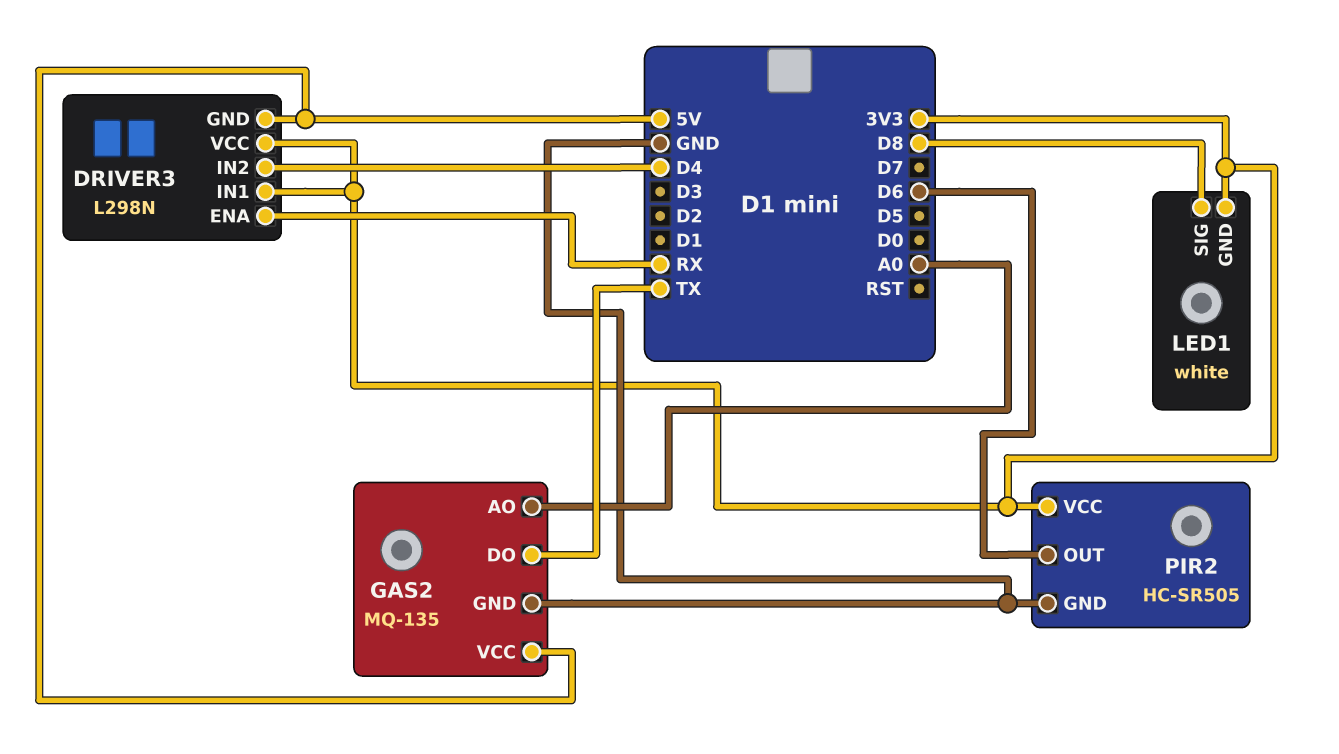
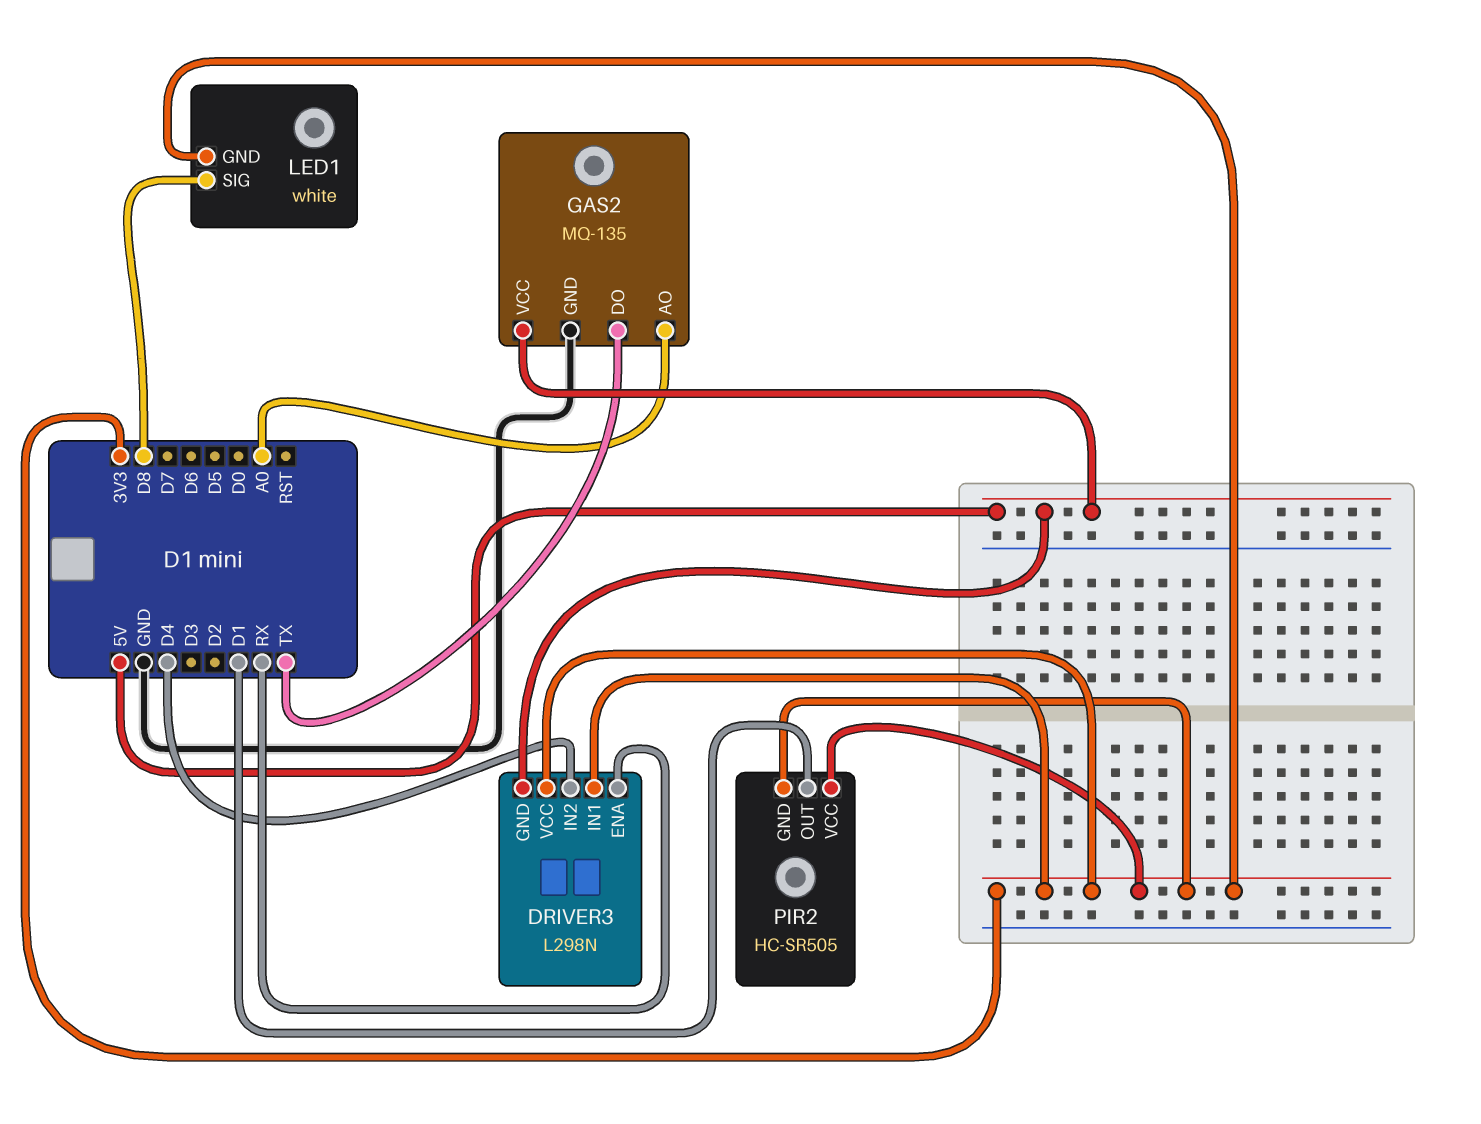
PIR2 pin GND: GND -> 3V3
PIR2 pin OUT: D6 -> D1

